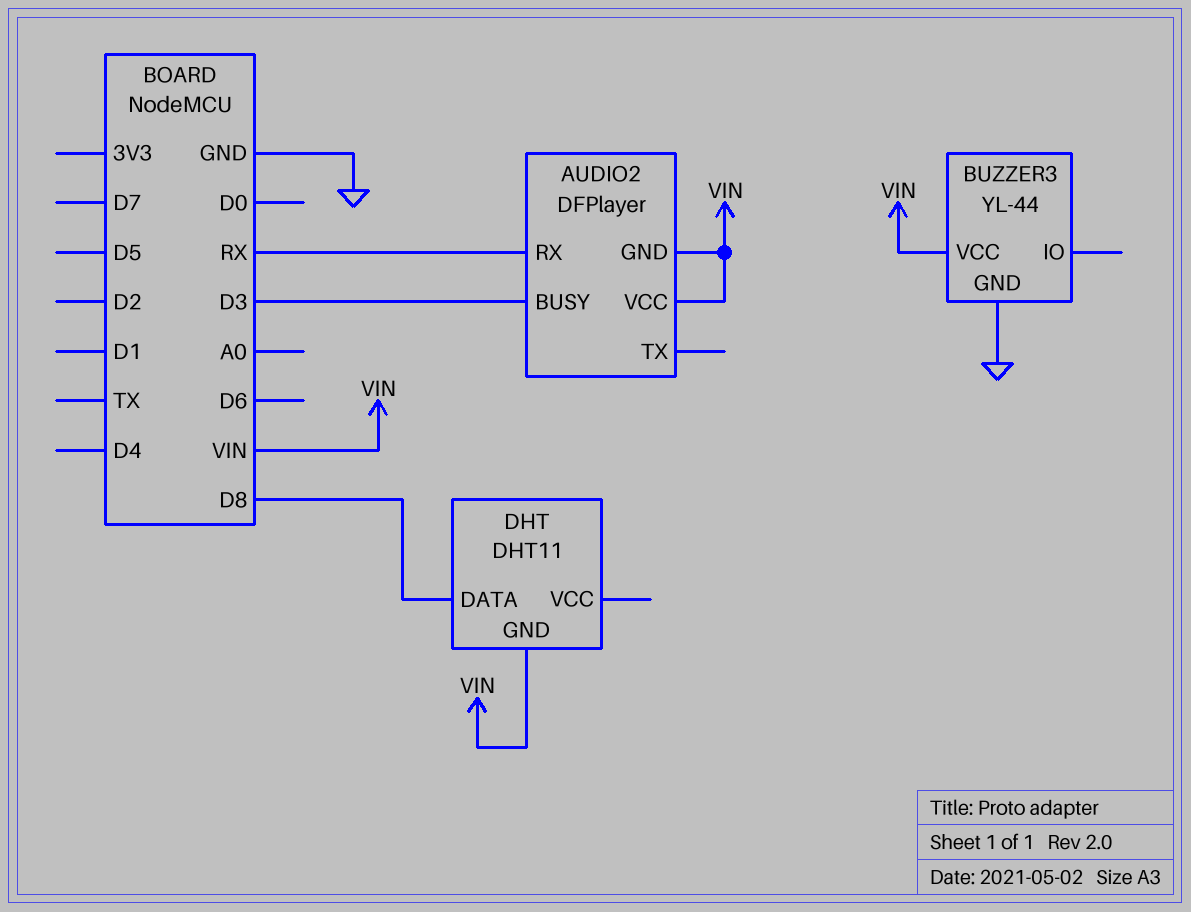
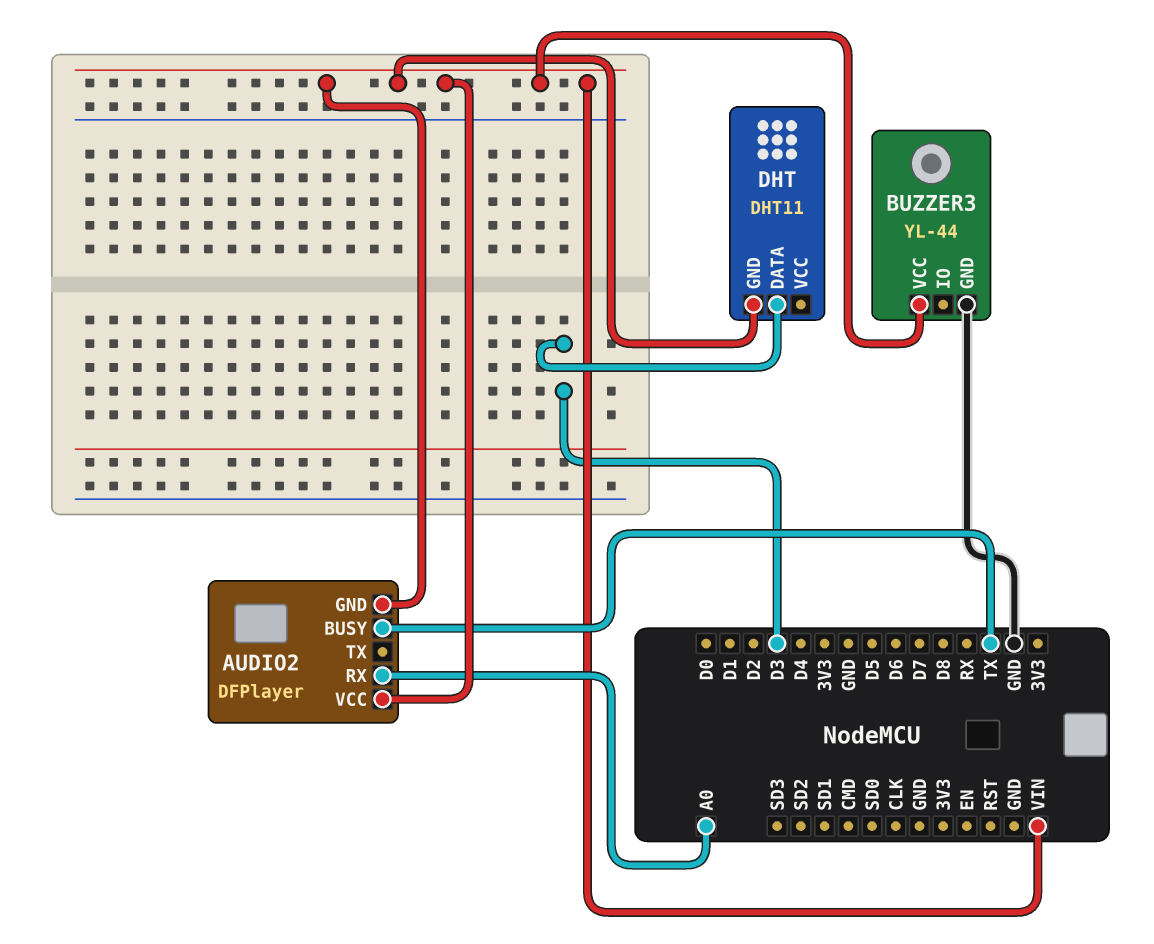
AUDIO2 pin BUSY: D3 -> TX
AUDIO2 pin RX: RX -> A0
DHT pin DATA: D8 -> D3

